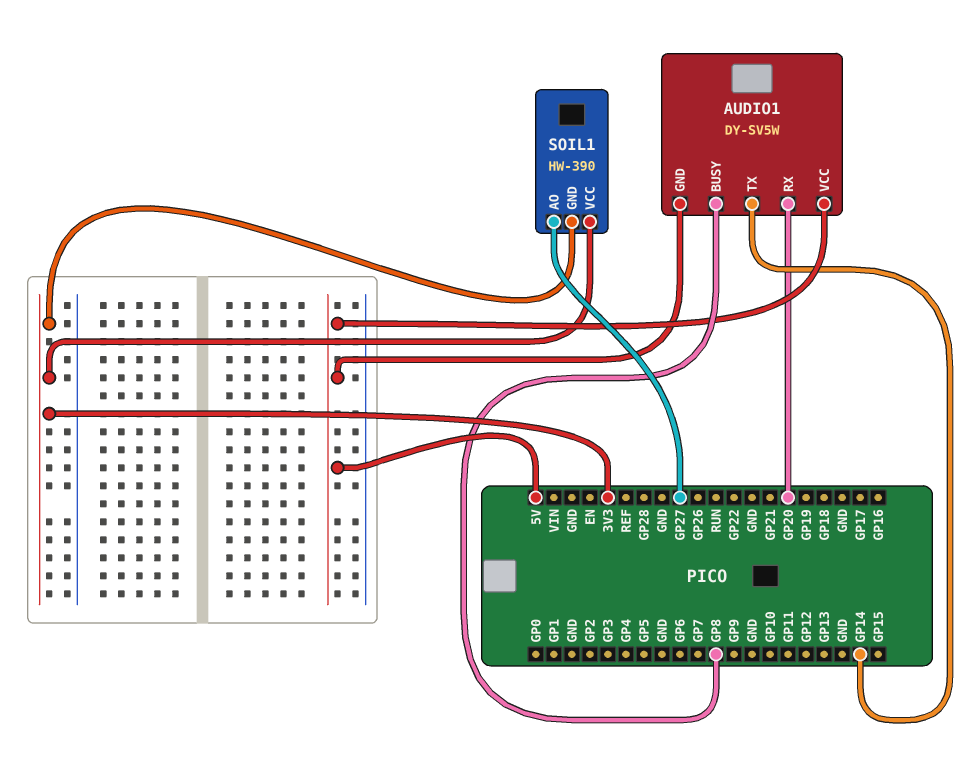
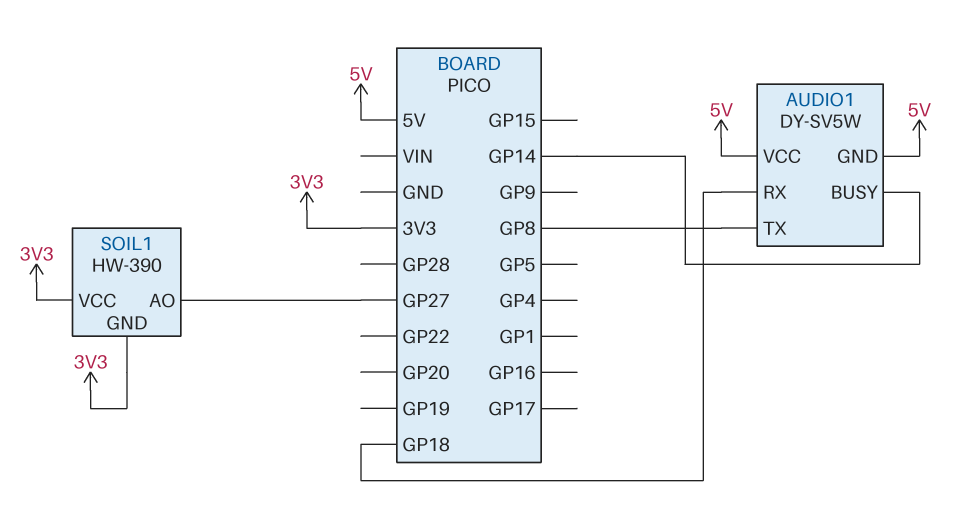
AUDIO1 pin BUSY: GP8 -> GP14
AUDIO1 pin RX: GP20 -> GP18
AUDIO1 pin TX: GP14 -> GP8

